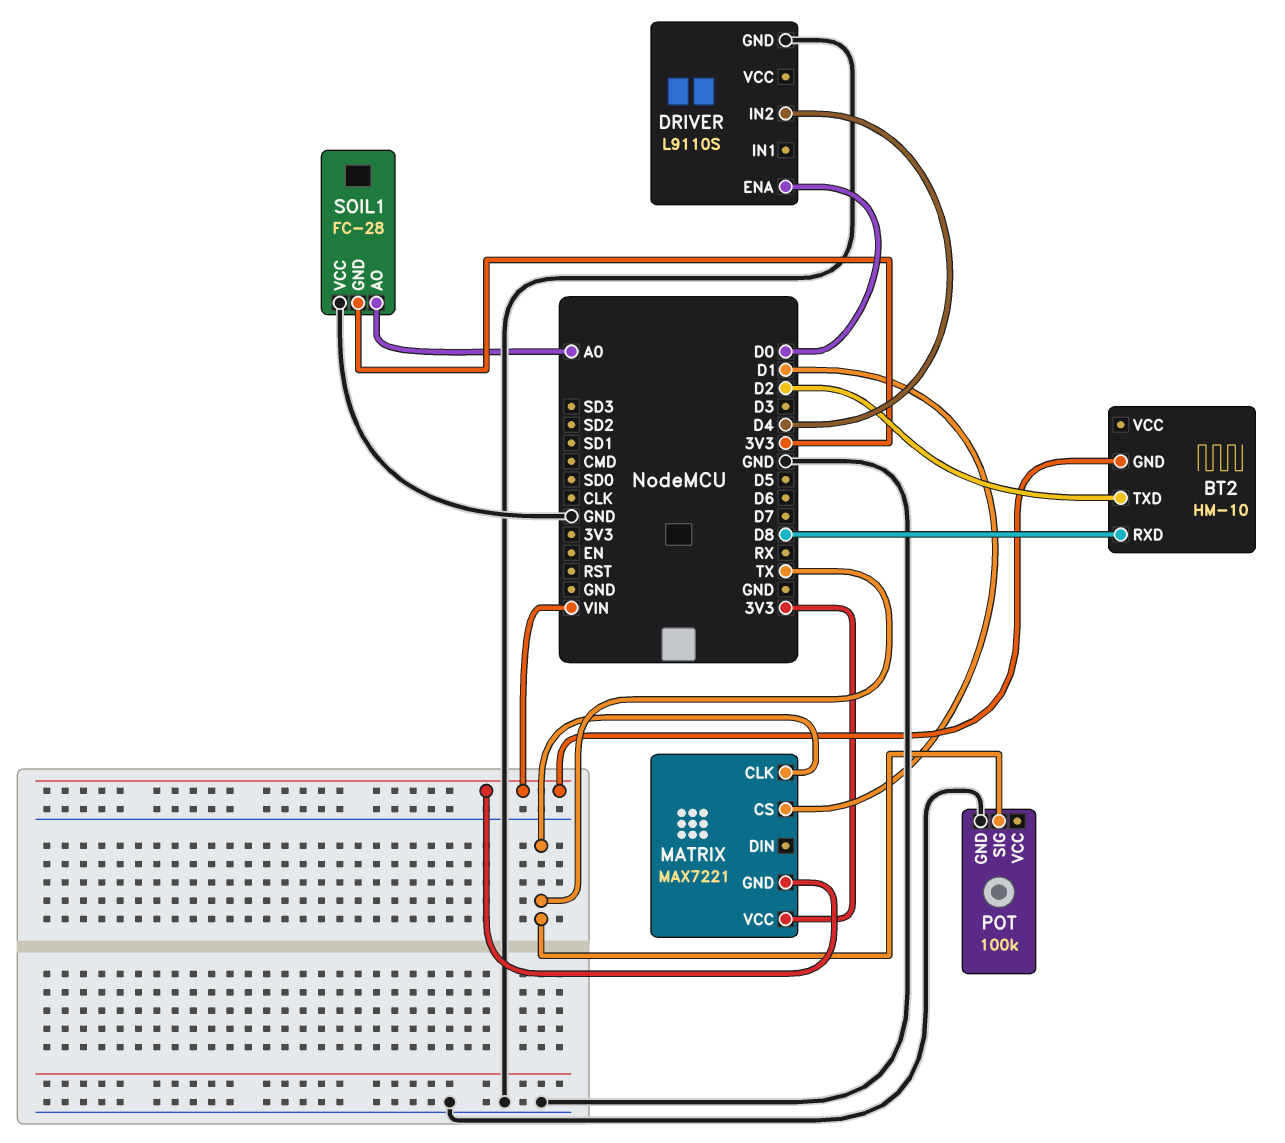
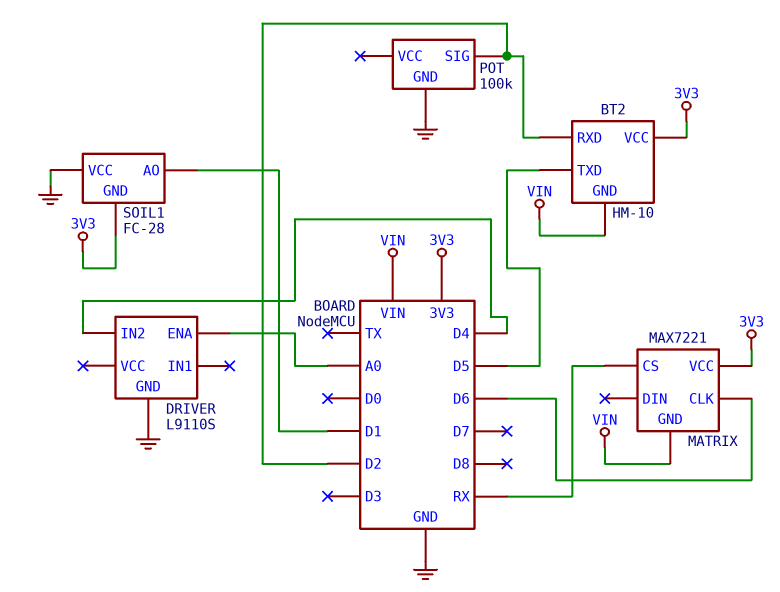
BT2 pin RXD: D8 -> D2
BT2 pin TXD: D2 -> D5
BT2 pin VCC: none -> 3V3
DRIVER pin ENA: D0 -> A0
MATRIX pin CLK: TX -> D6
MATRIX pin CS: D1 -> RX
POT pin SIG: TX -> D2
SOIL1 pin AO: A0 -> D1

